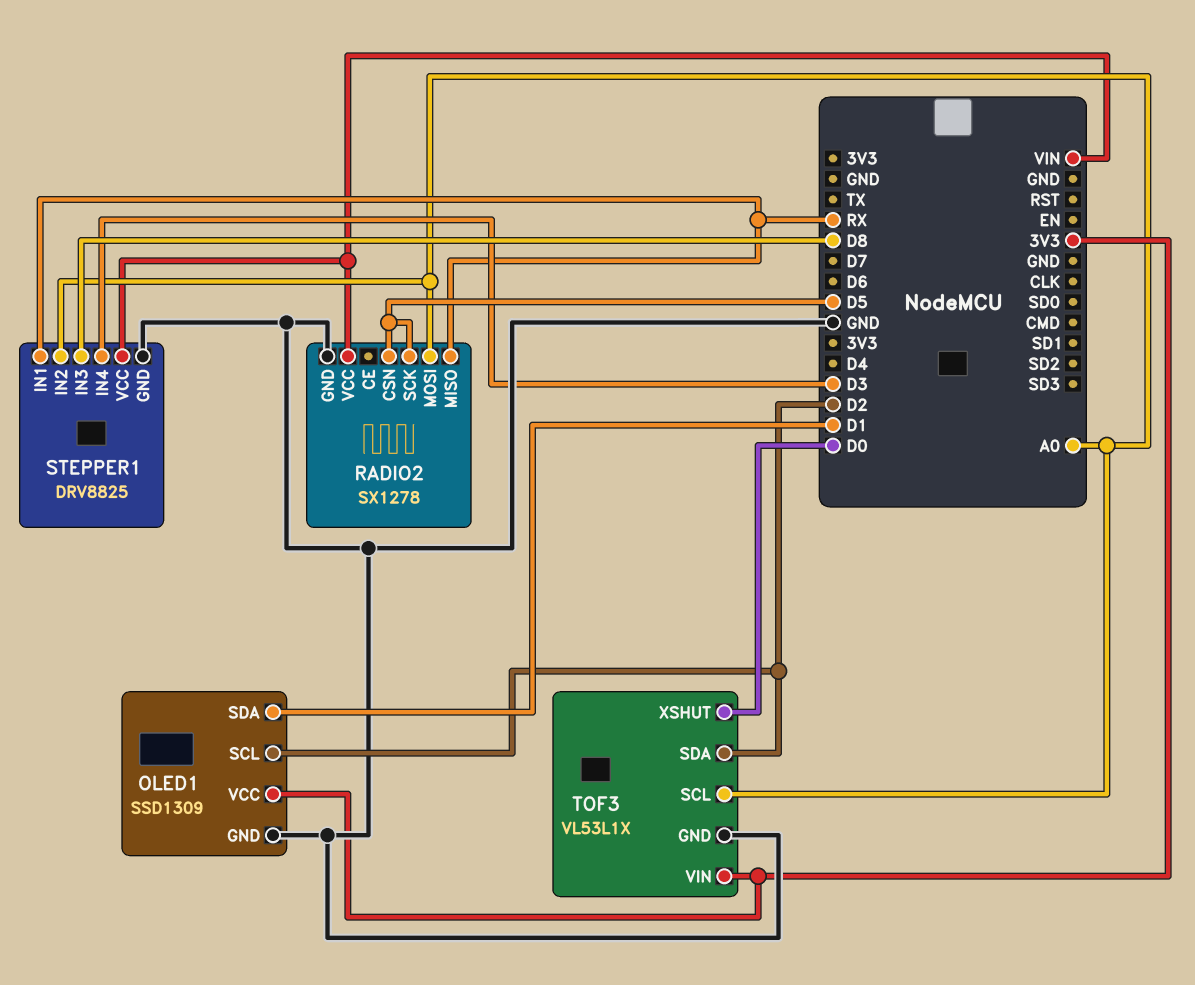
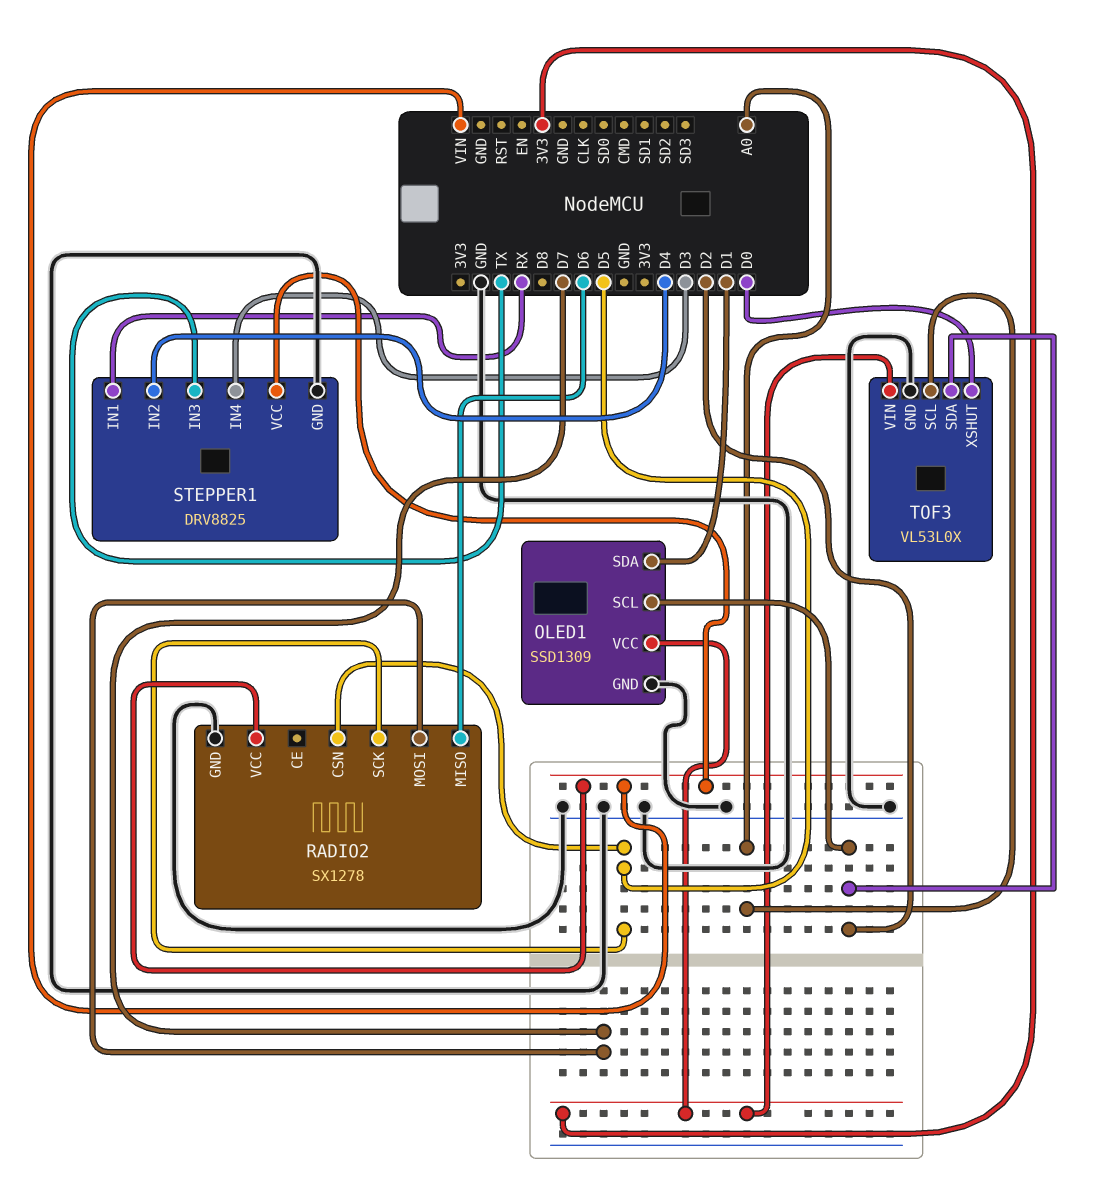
RADIO2 pin MISO: RX -> D6
RADIO2 pin MOSI: A0 -> D7
STEPPER1 pin IN2: A0 -> D4
STEPPER1 pin IN3: D8 -> TX
TOF3: VL53L1X -> VL53L0X

